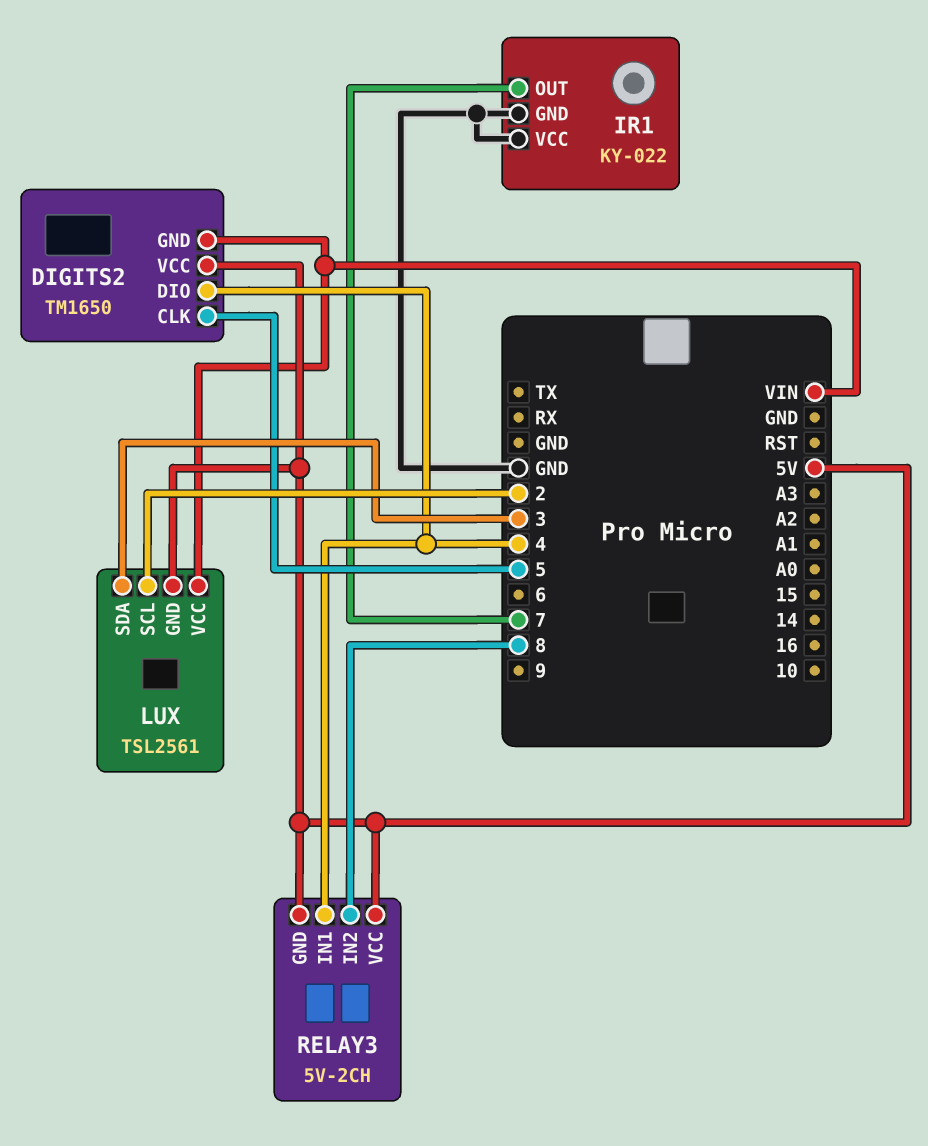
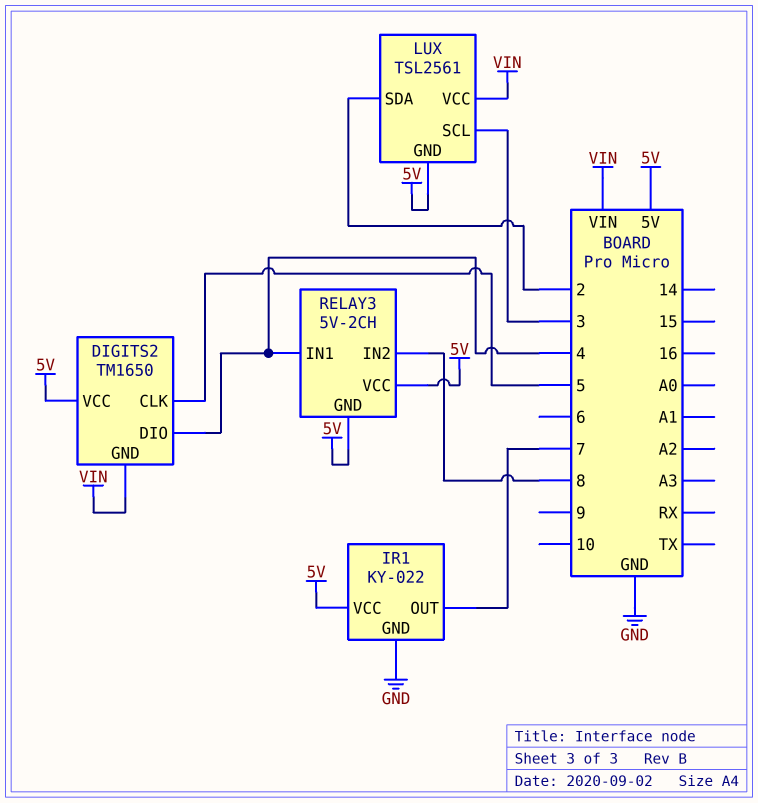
IR1 pin VCC: GND -> 5V
LUX pin SCL: 2 -> 3
LUX pin SDA: 3 -> 2

